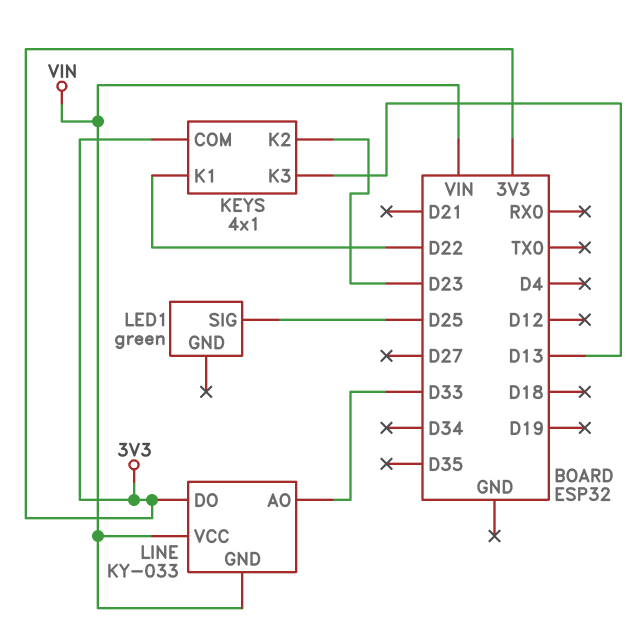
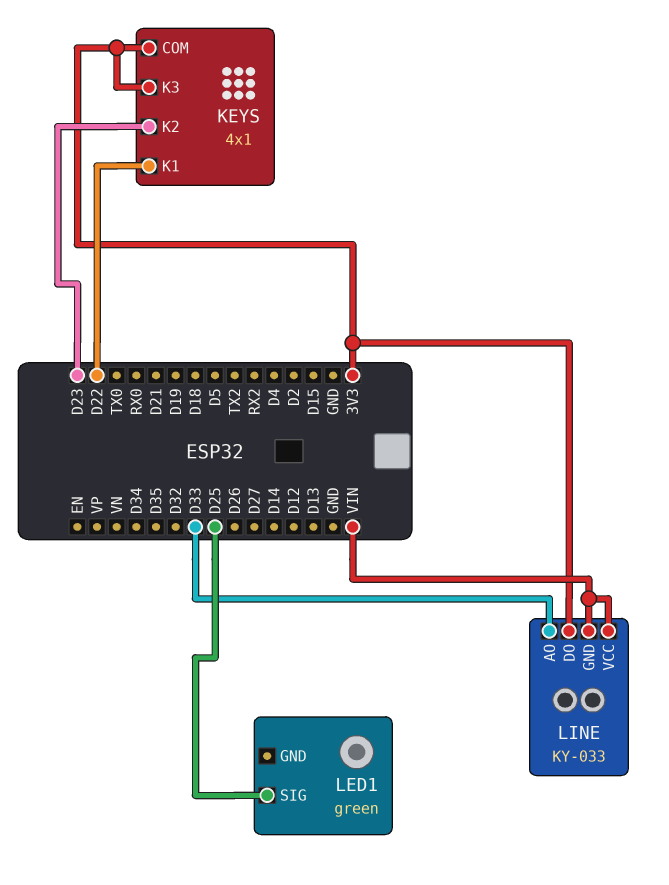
KEYS pin K3: D13 -> 3V3

